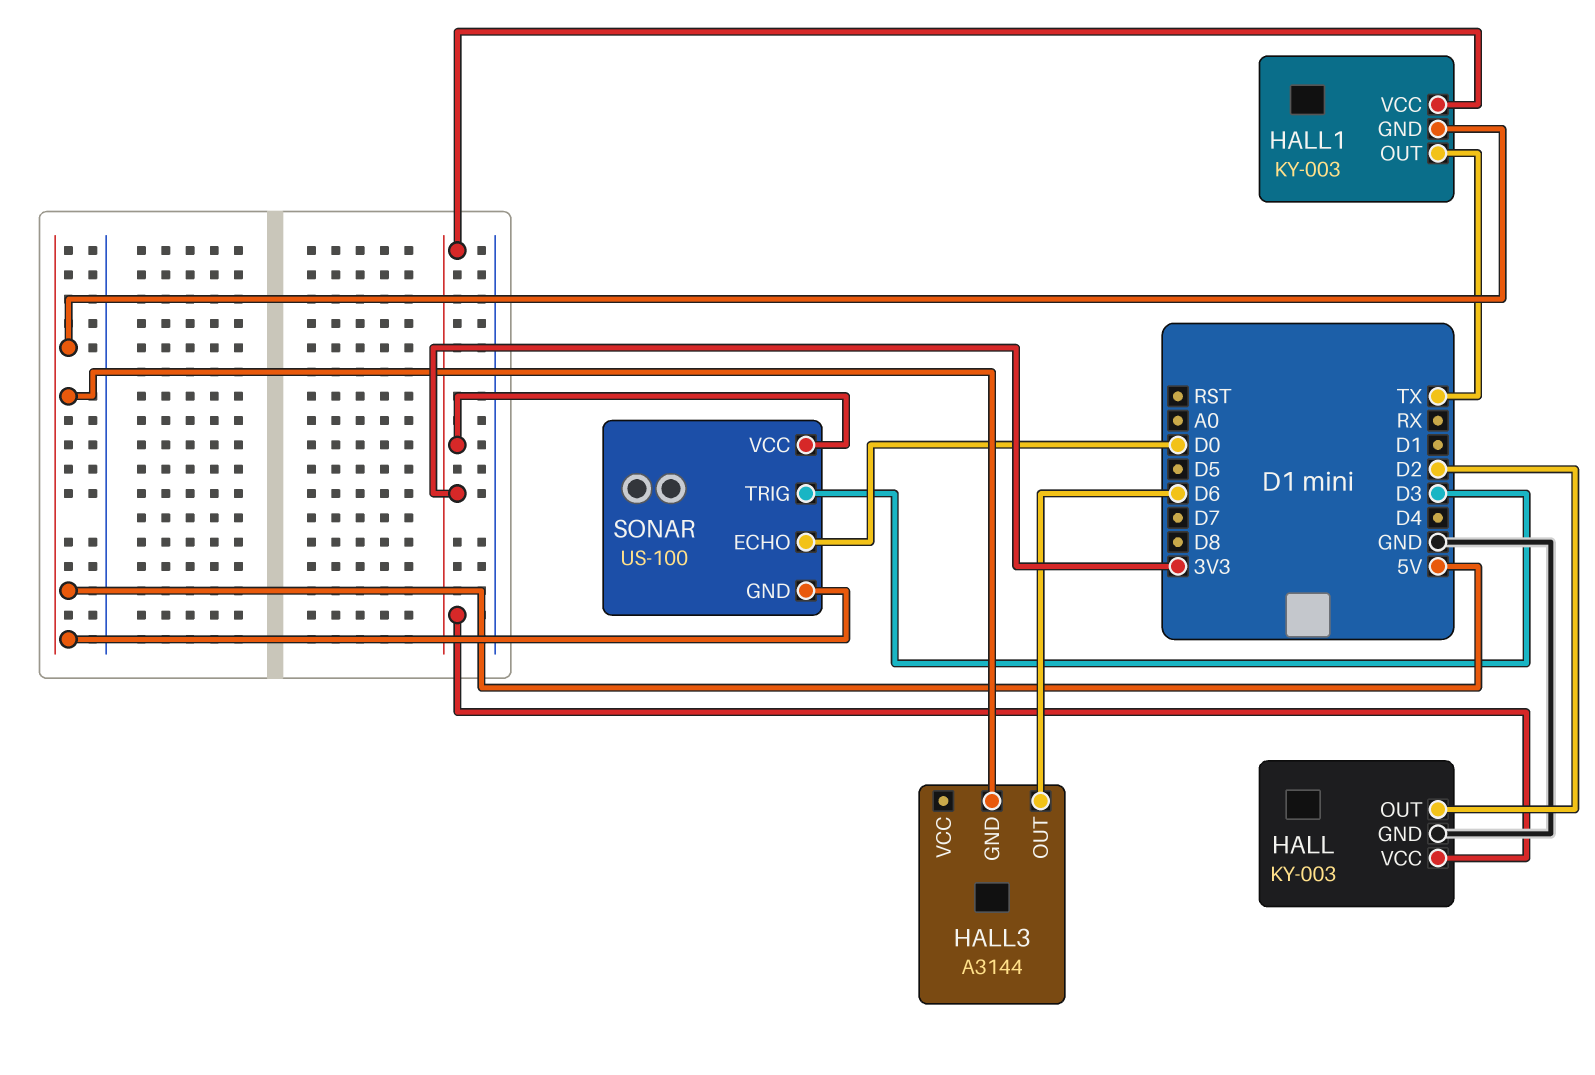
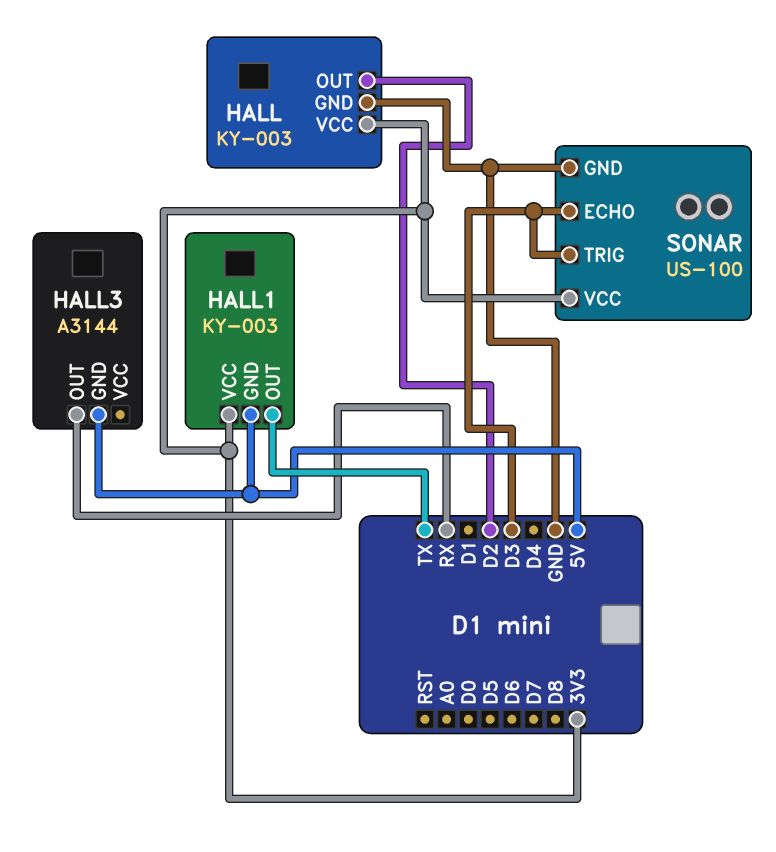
HALL3 pin OUT: D6 -> RX
SONAR pin ECHO: D0 -> D3
SONAR pin GND: 5V -> GND

